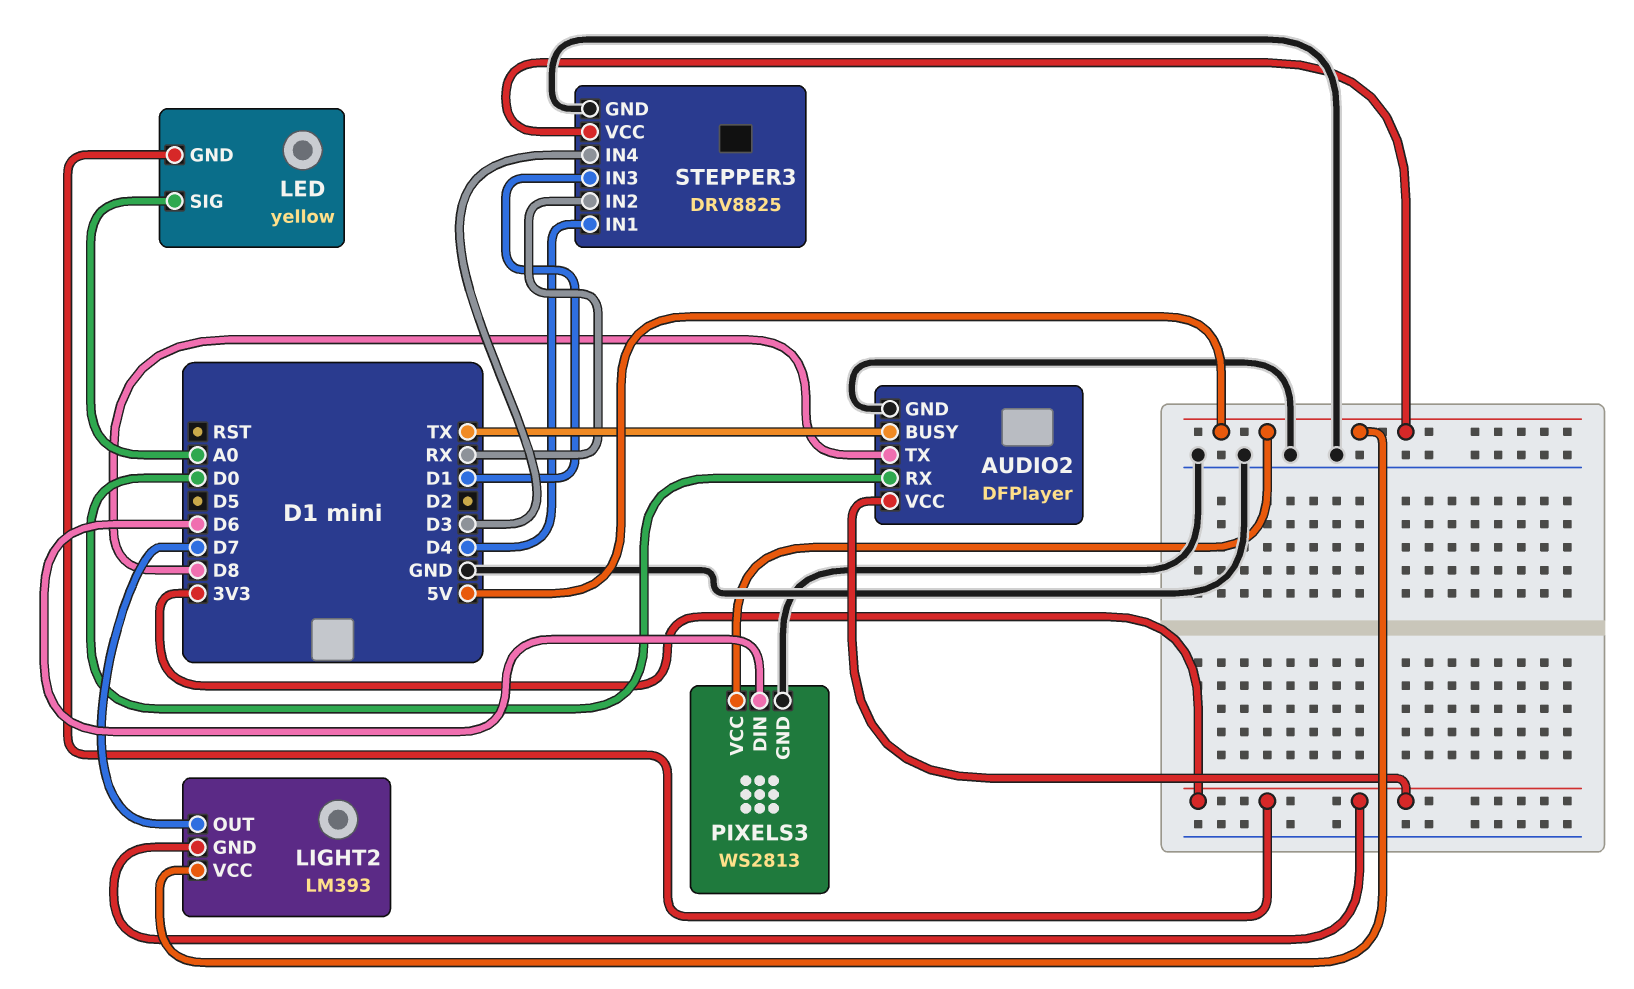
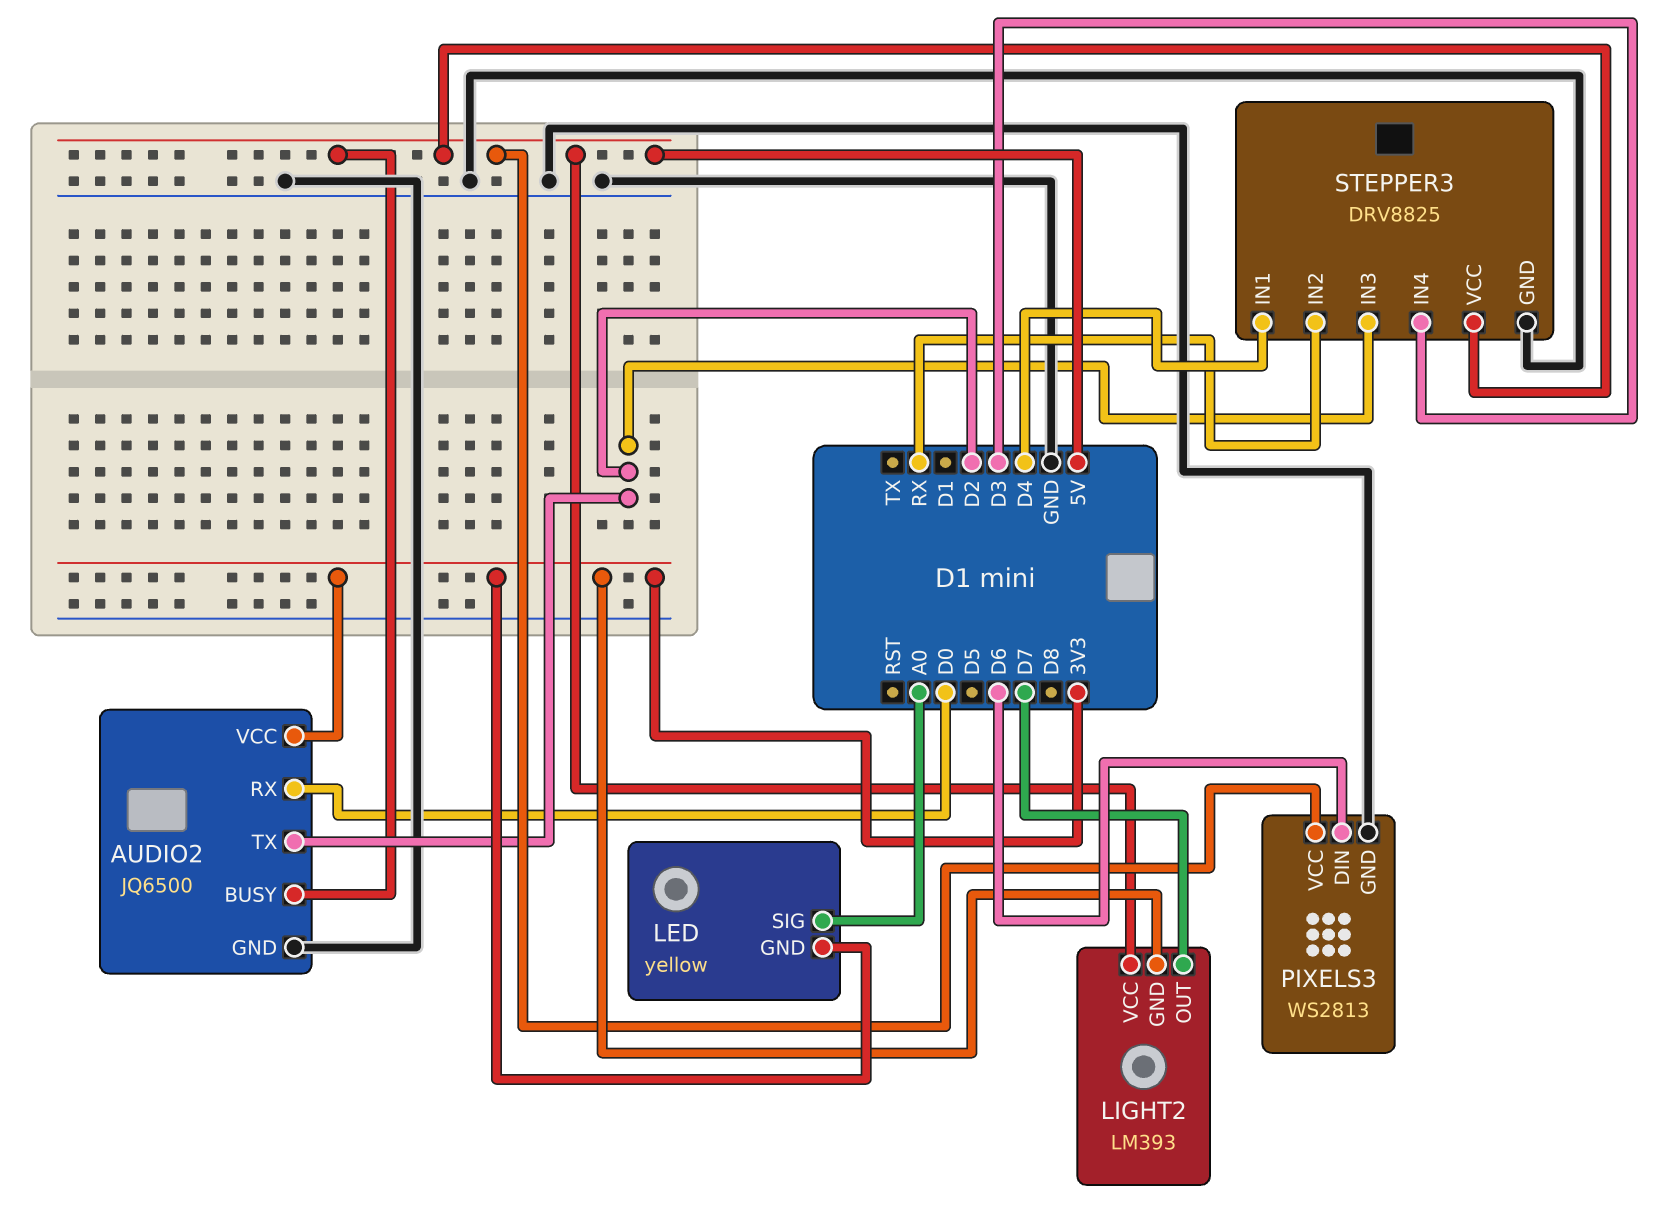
AUDIO2: DFPlayer -> JQ6500
AUDIO2 pin BUSY: TX -> 5V
AUDIO2 pin TX: D8 -> D2
STEPPER3 pin IN3: D1 -> D2

